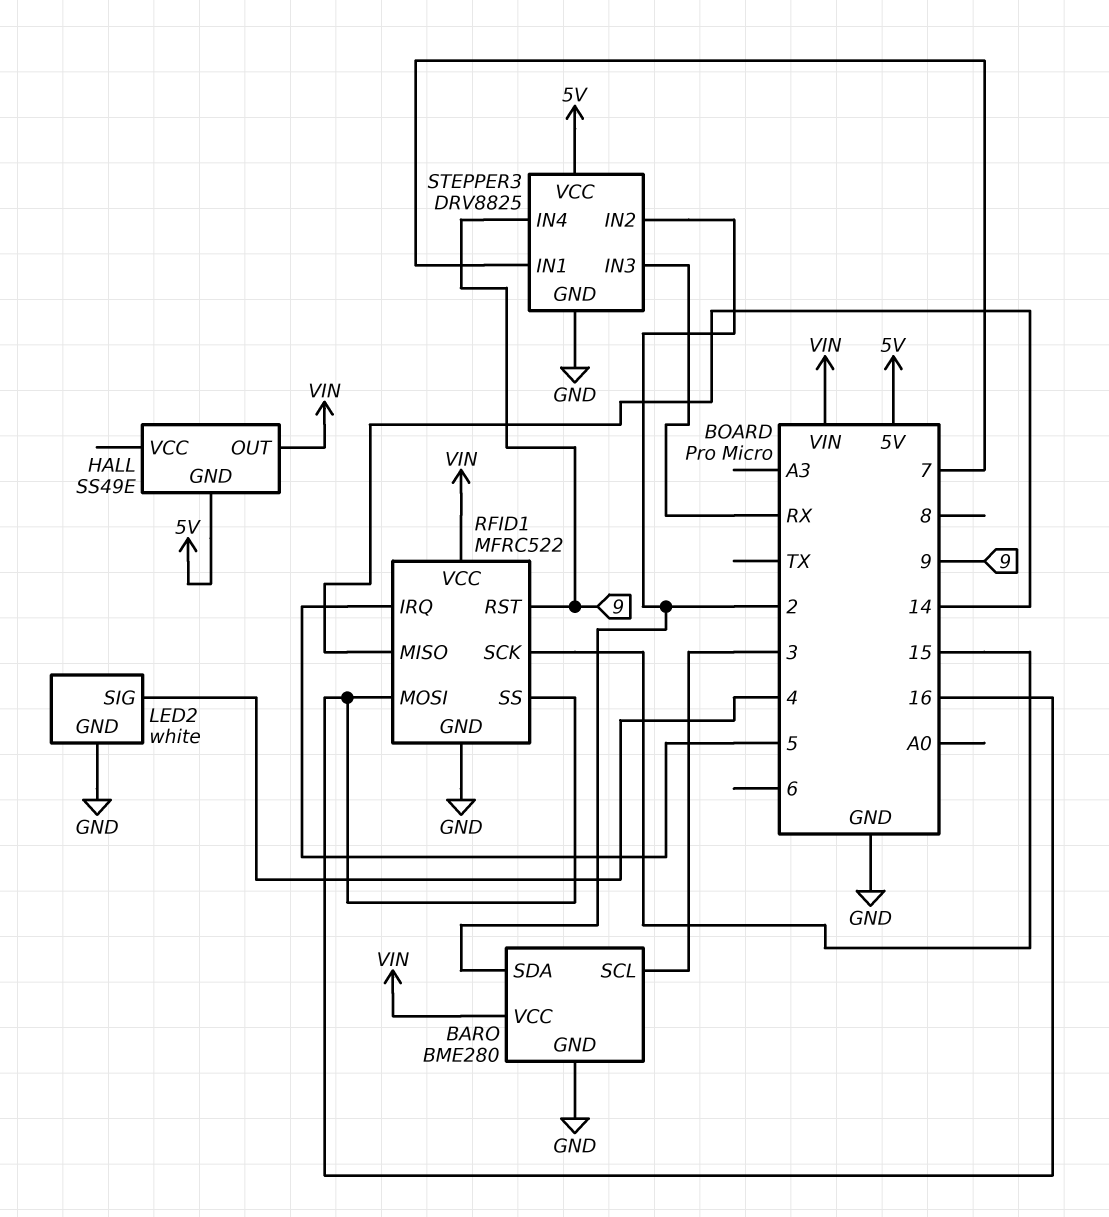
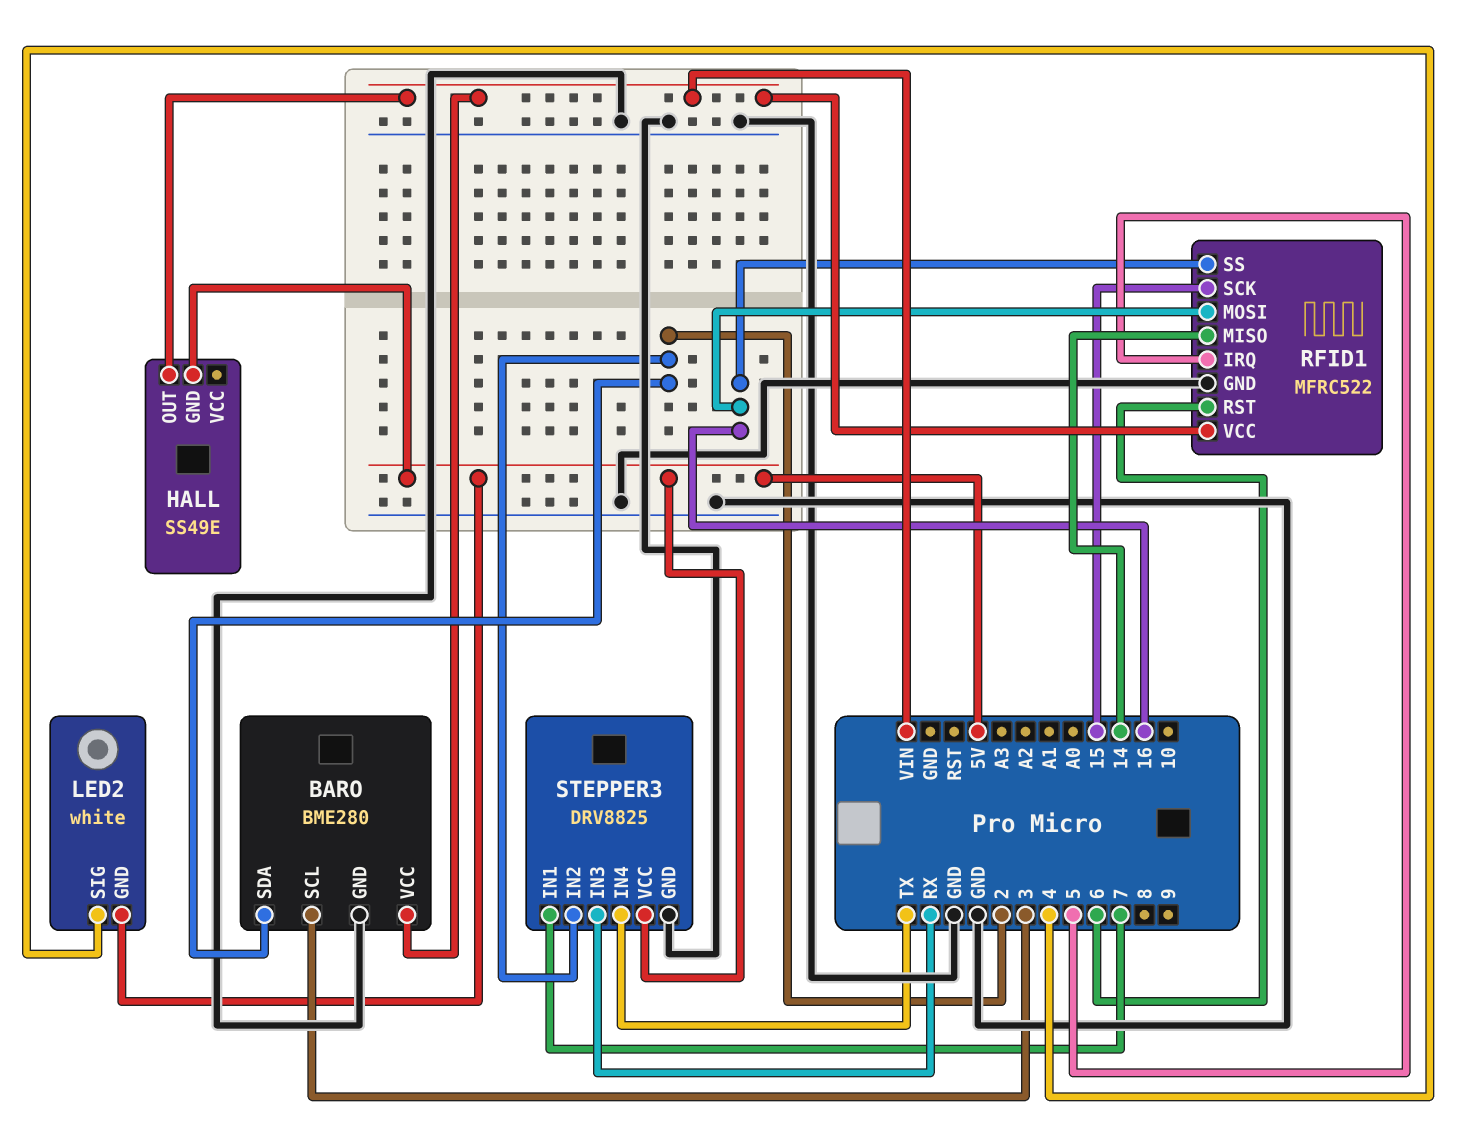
LED2 pin GND: GND -> 5V
RFID1 pin RST: 9 -> 6
STEPPER3 pin IN4: 9 -> TX

